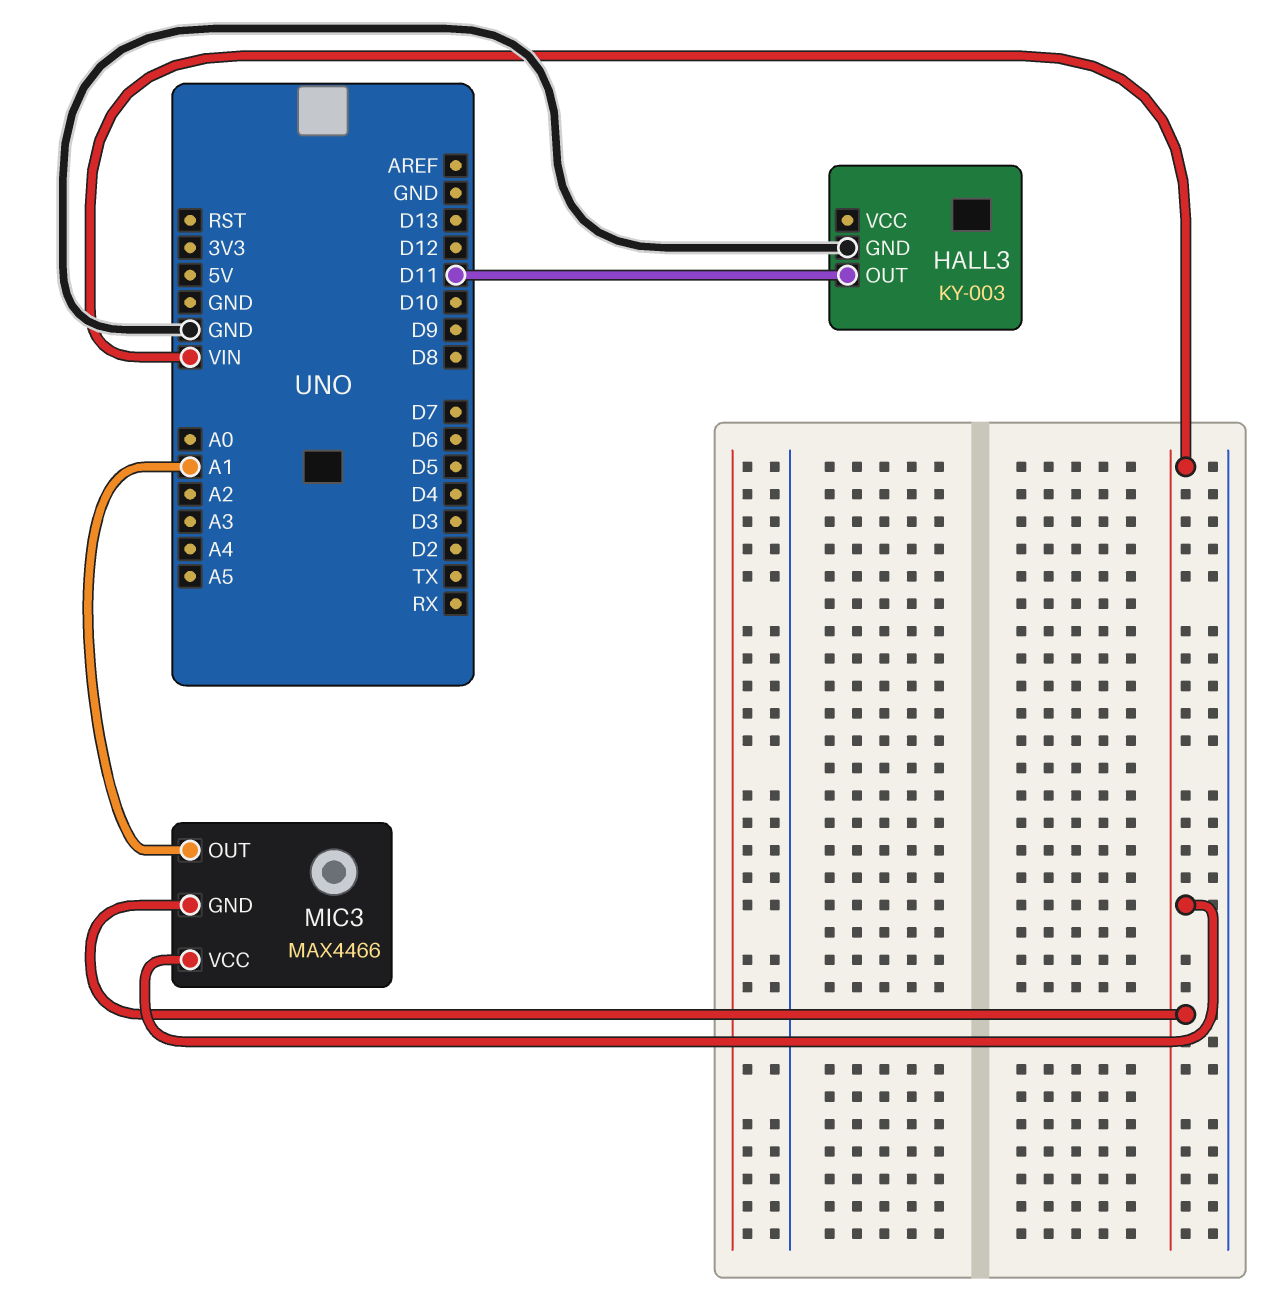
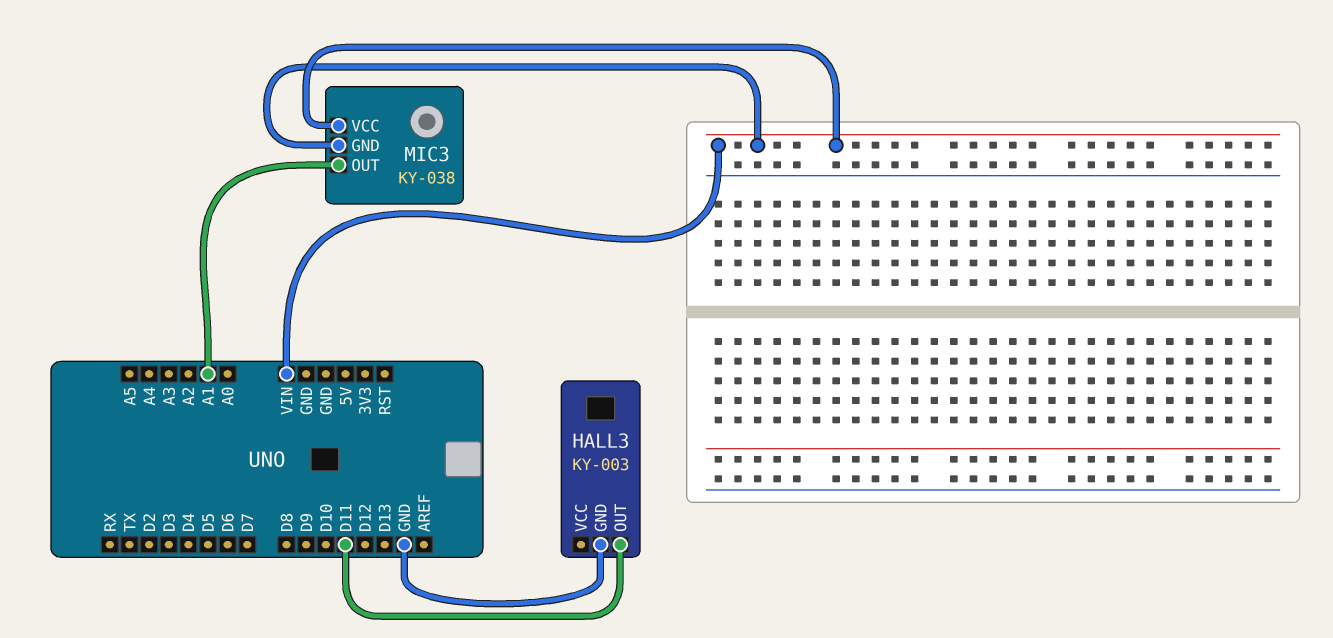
MIC3: MAX4466 -> KY-038

